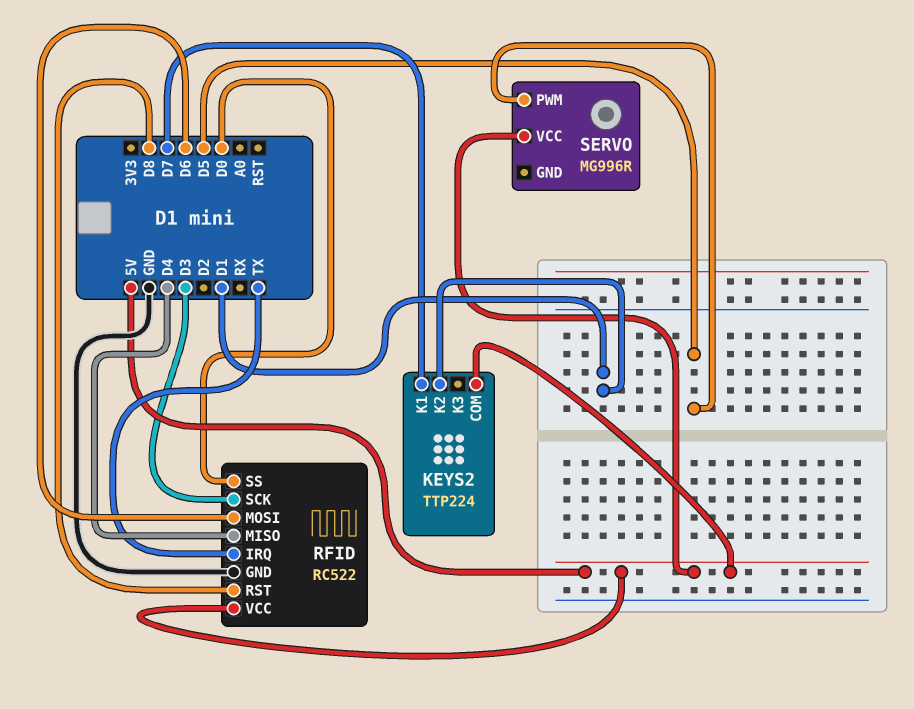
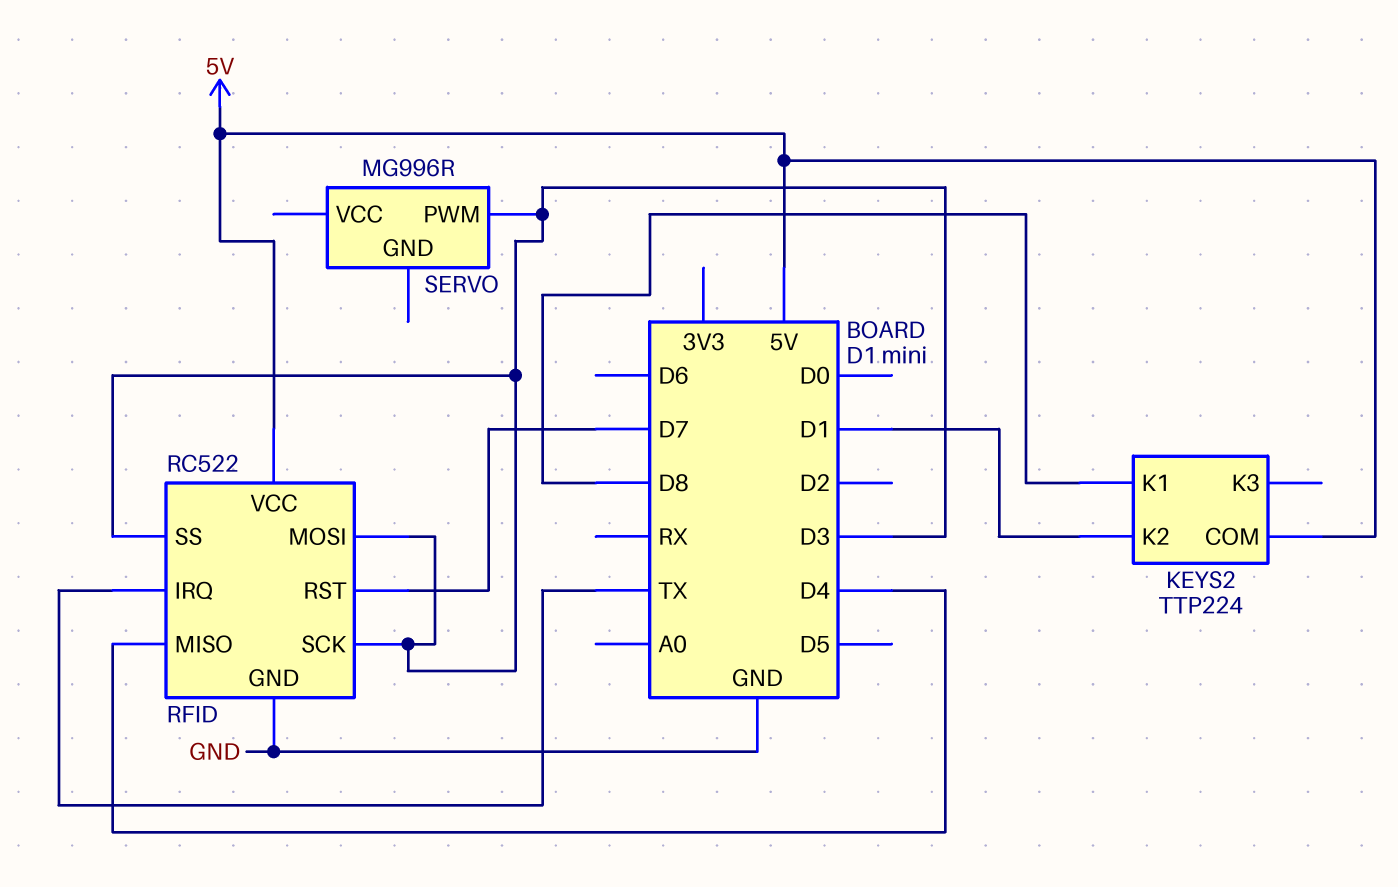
KEYS2 pin K1: D7 -> D8
RFID pin MOSI: D6 -> D3
RFID pin RST: D8 -> D7
RFID pin SS: D0 -> D3
SERVO pin PWM: D5 -> D3
SERVO pin VCC: 5V -> none

